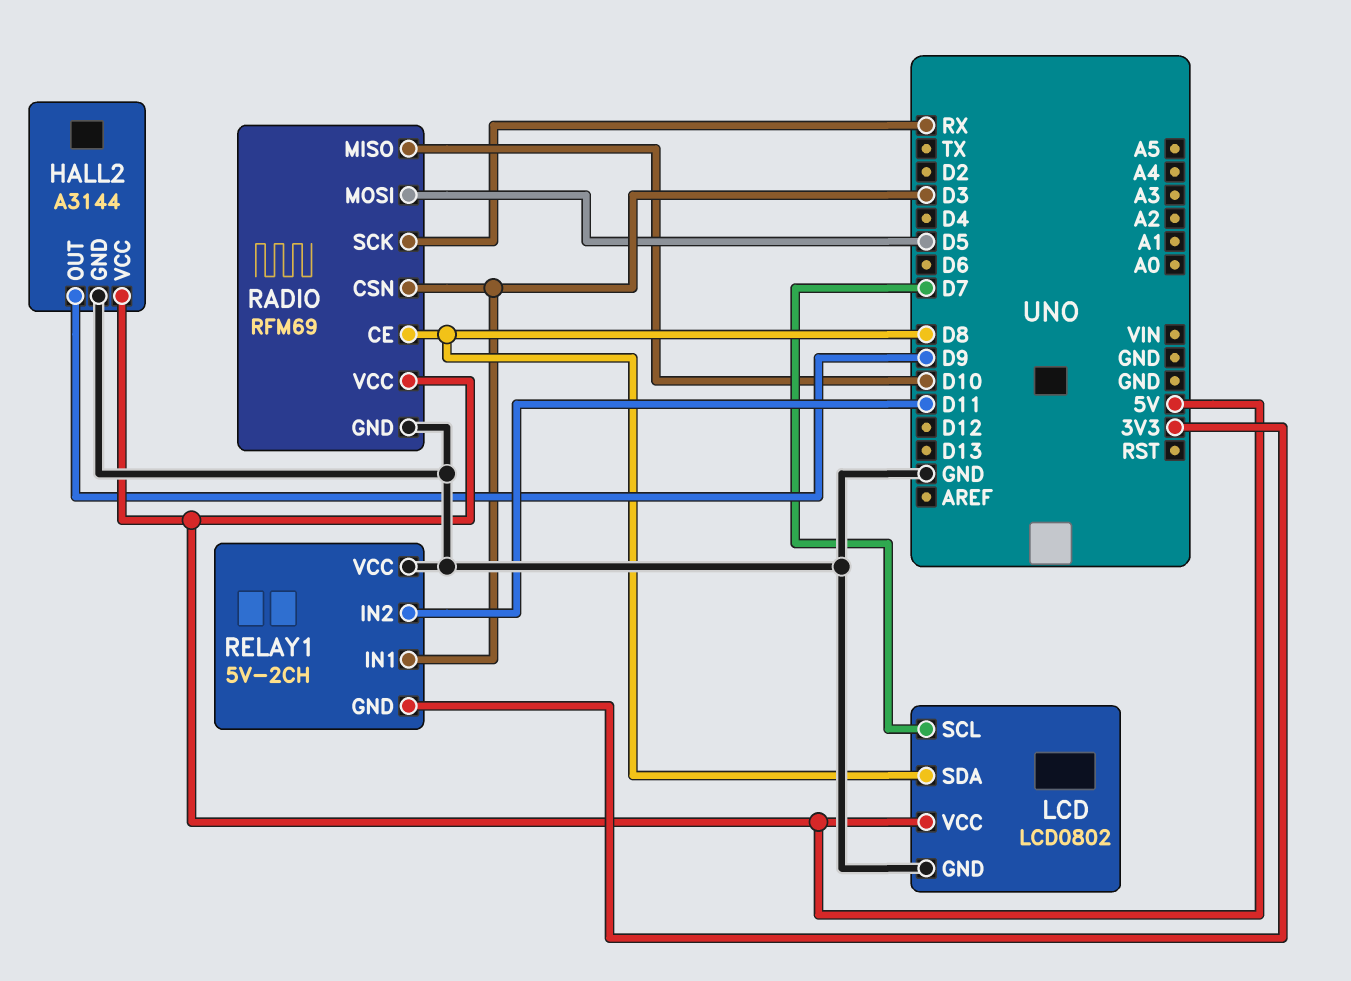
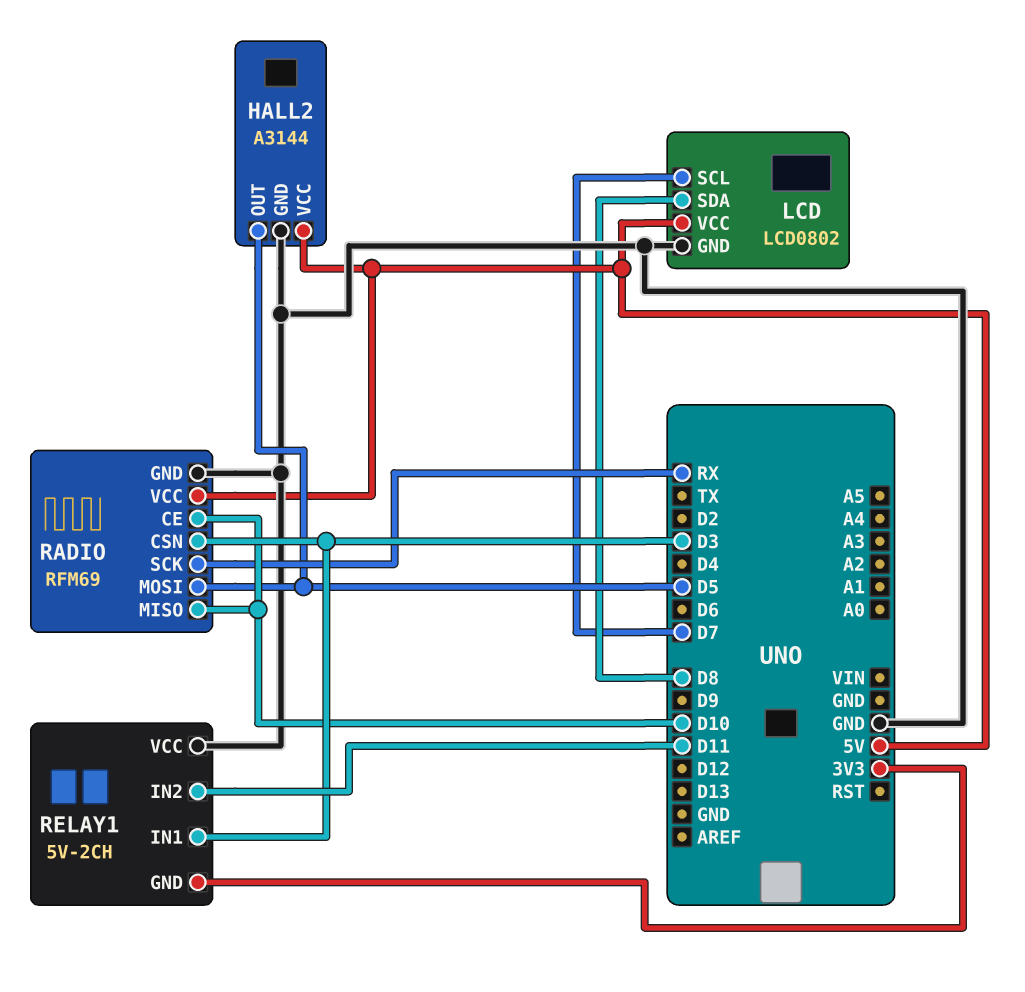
HALL2 pin OUT: D9 -> D5
RADIO pin CE: D8 -> D10

